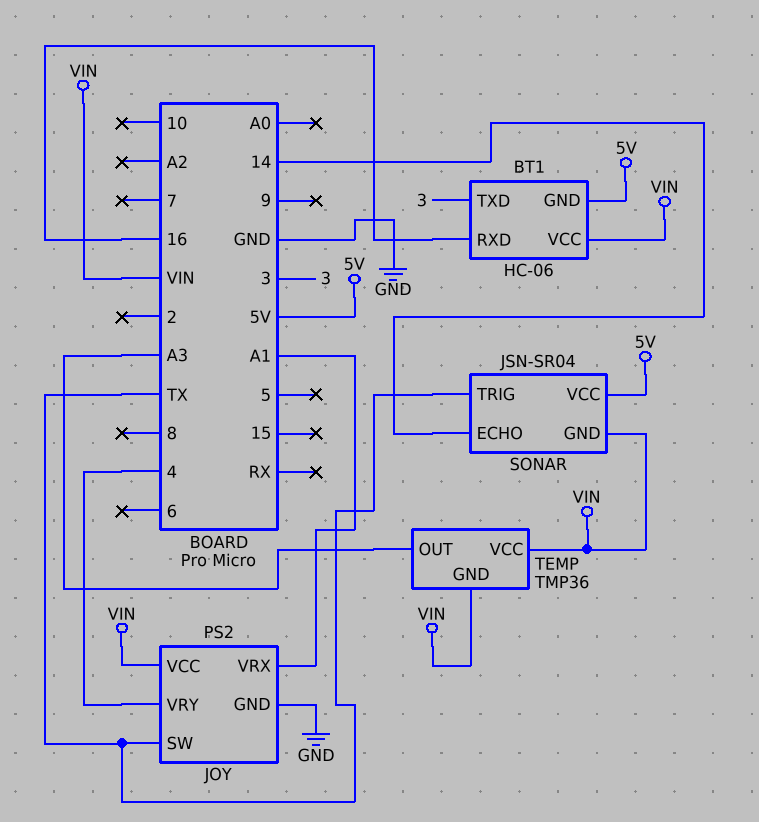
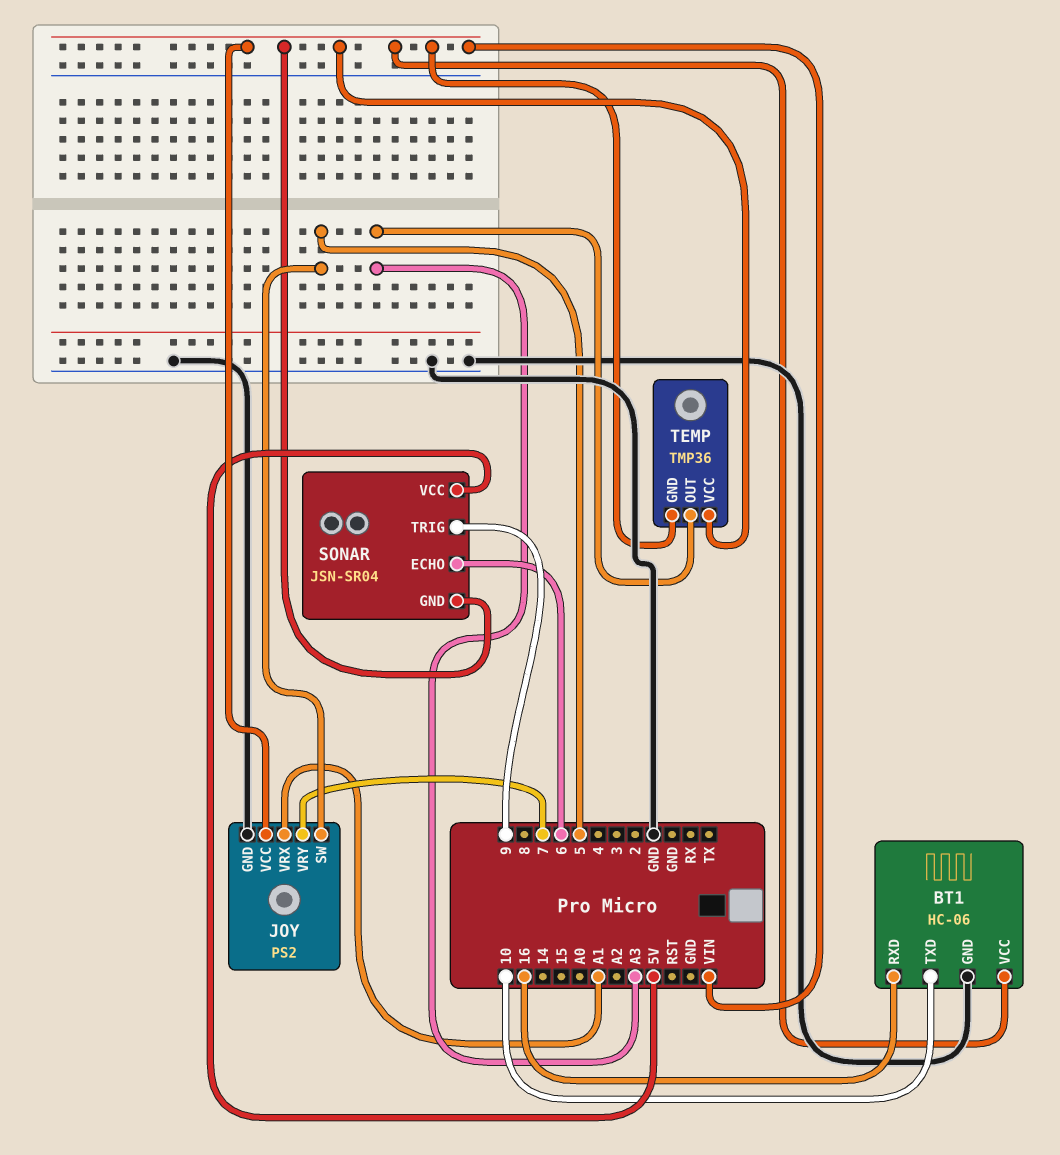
BT1 pin GND: 5V -> GND
BT1 pin TXD: 3 -> 10
JOY pin SW: TX -> 5
JOY pin VRY: 4 -> 7
SONAR pin ECHO: 14 -> 6
SONAR pin TRIG: TX -> 9

